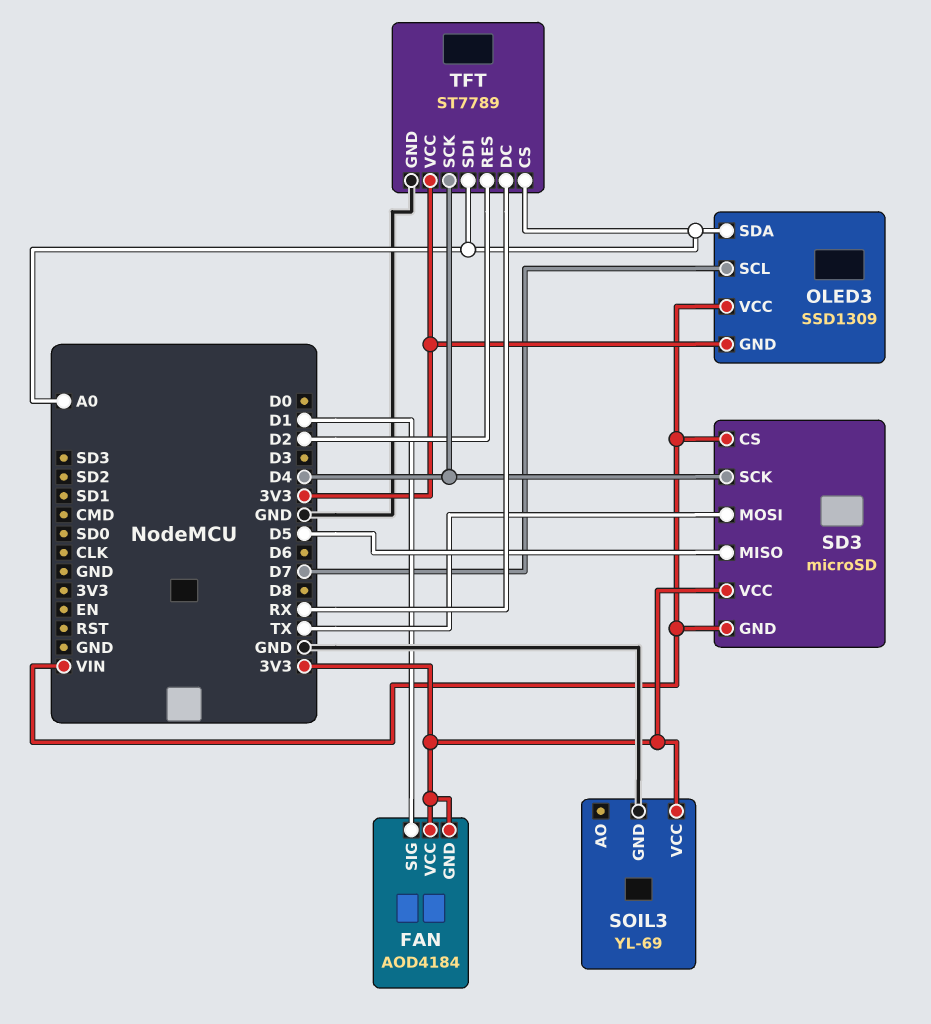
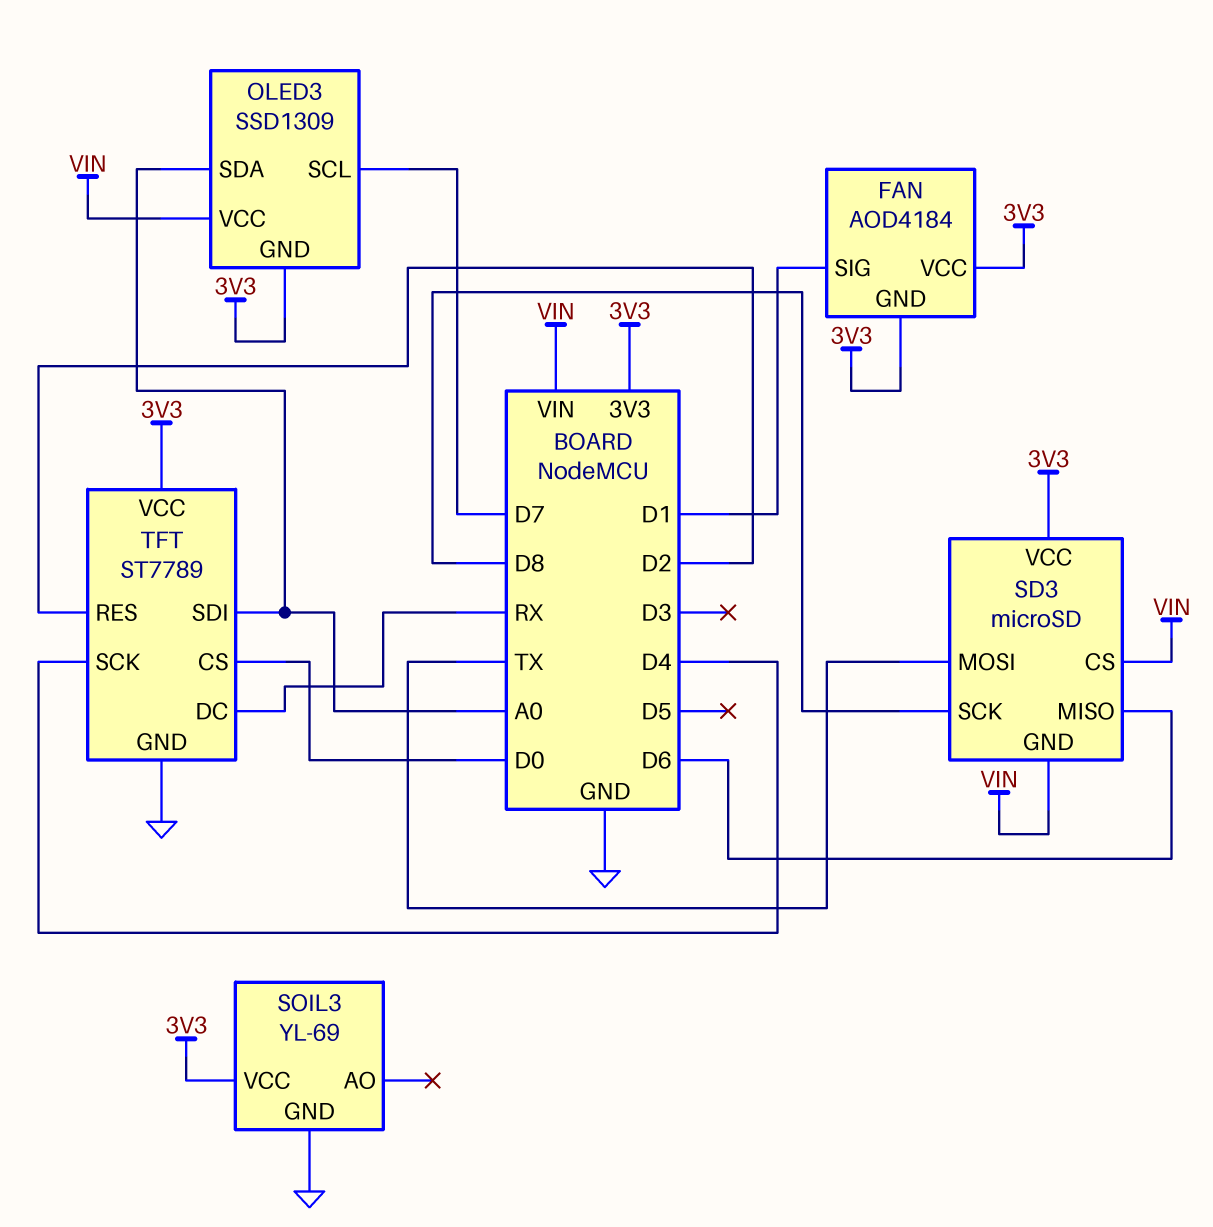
SD3 pin MISO: D5 -> D6
SD3 pin SCK: D4 -> D8
TFT pin CS: A0 -> D0

